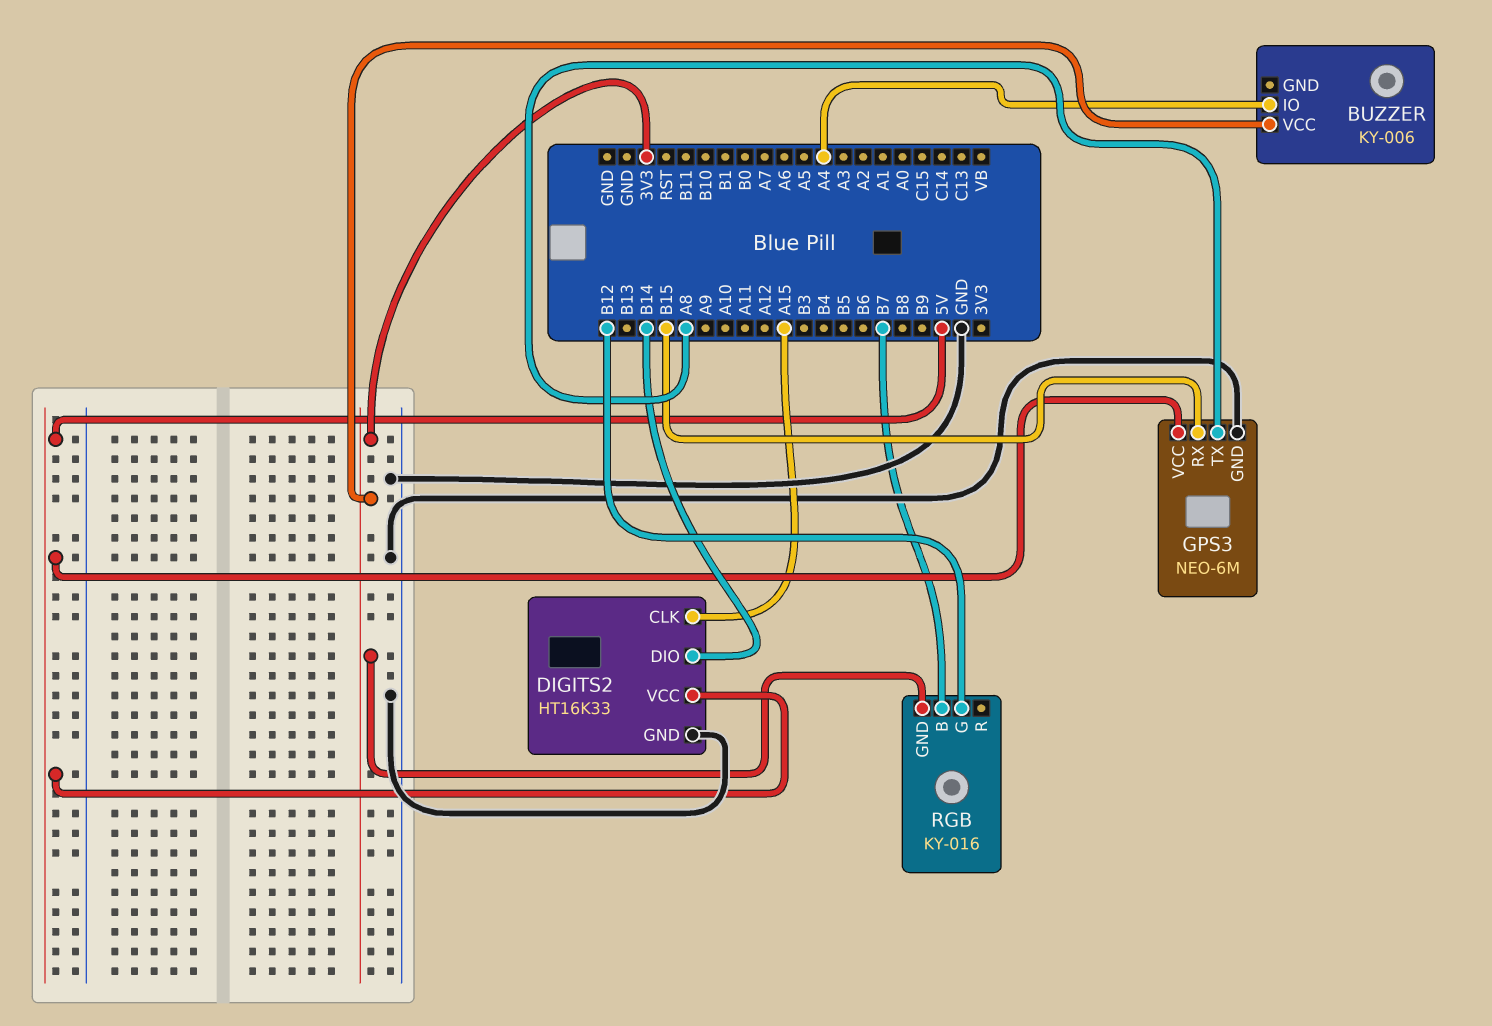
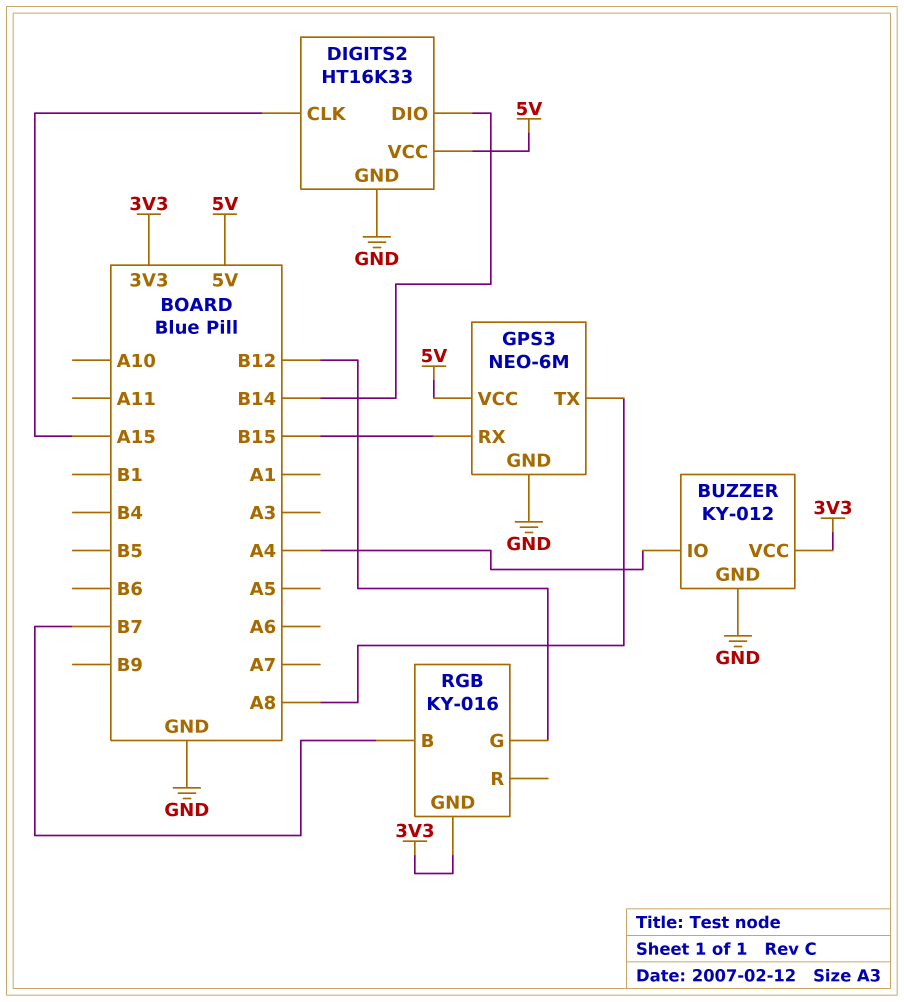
BUZZER: KY-006 -> KY-012
BUZZER pin GND: none -> GND

